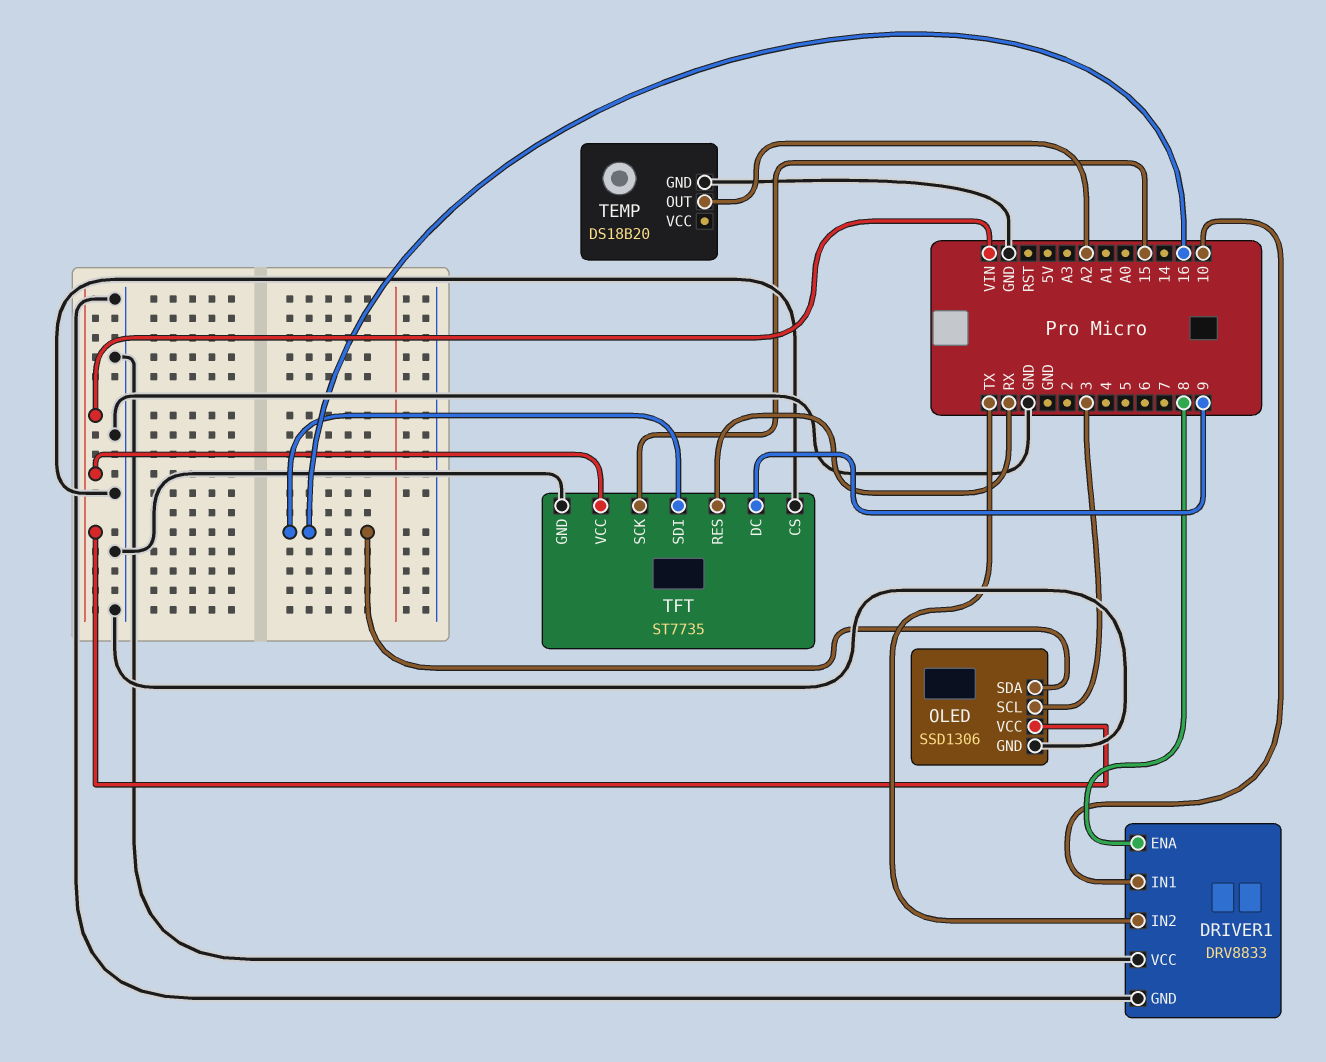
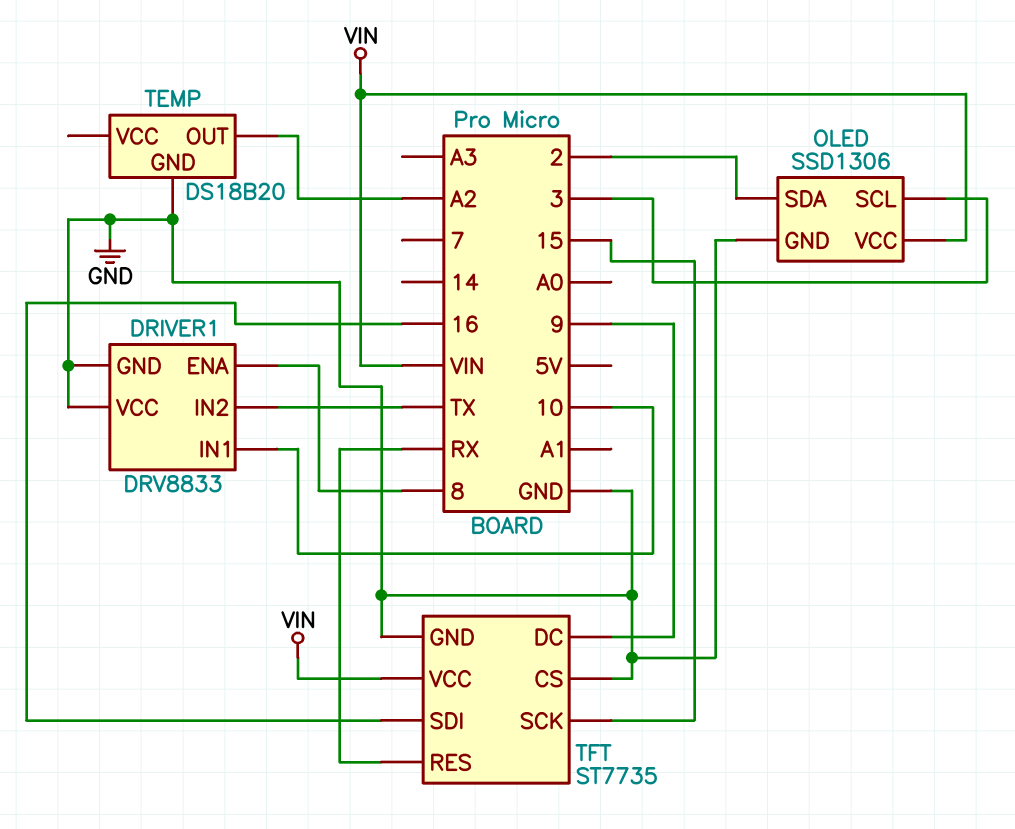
OLED pin SDA: 16 -> 2

